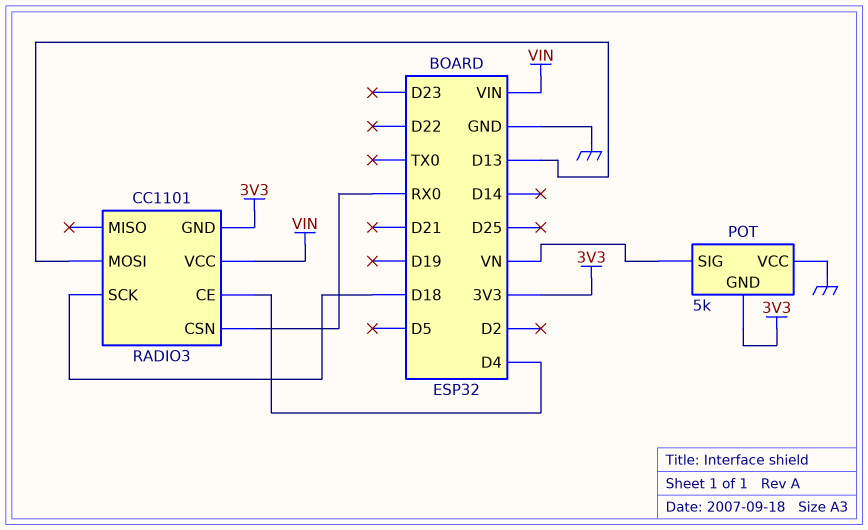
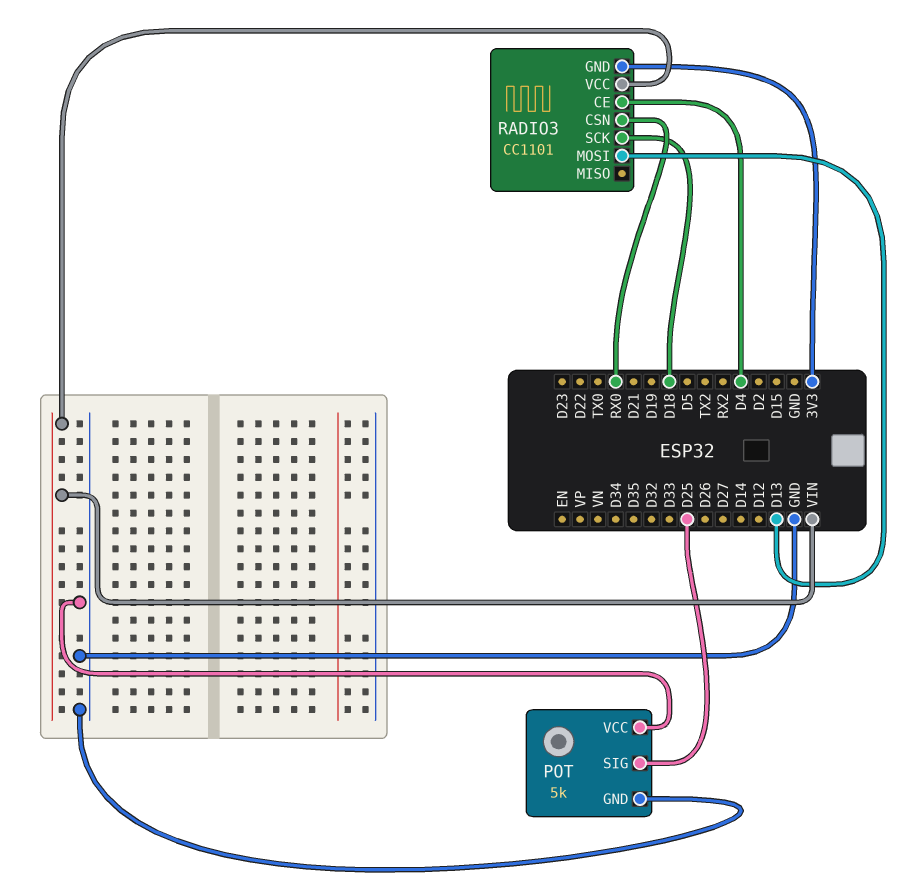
POT pin GND: 3V3 -> GND
POT pin SIG: VN -> D25

